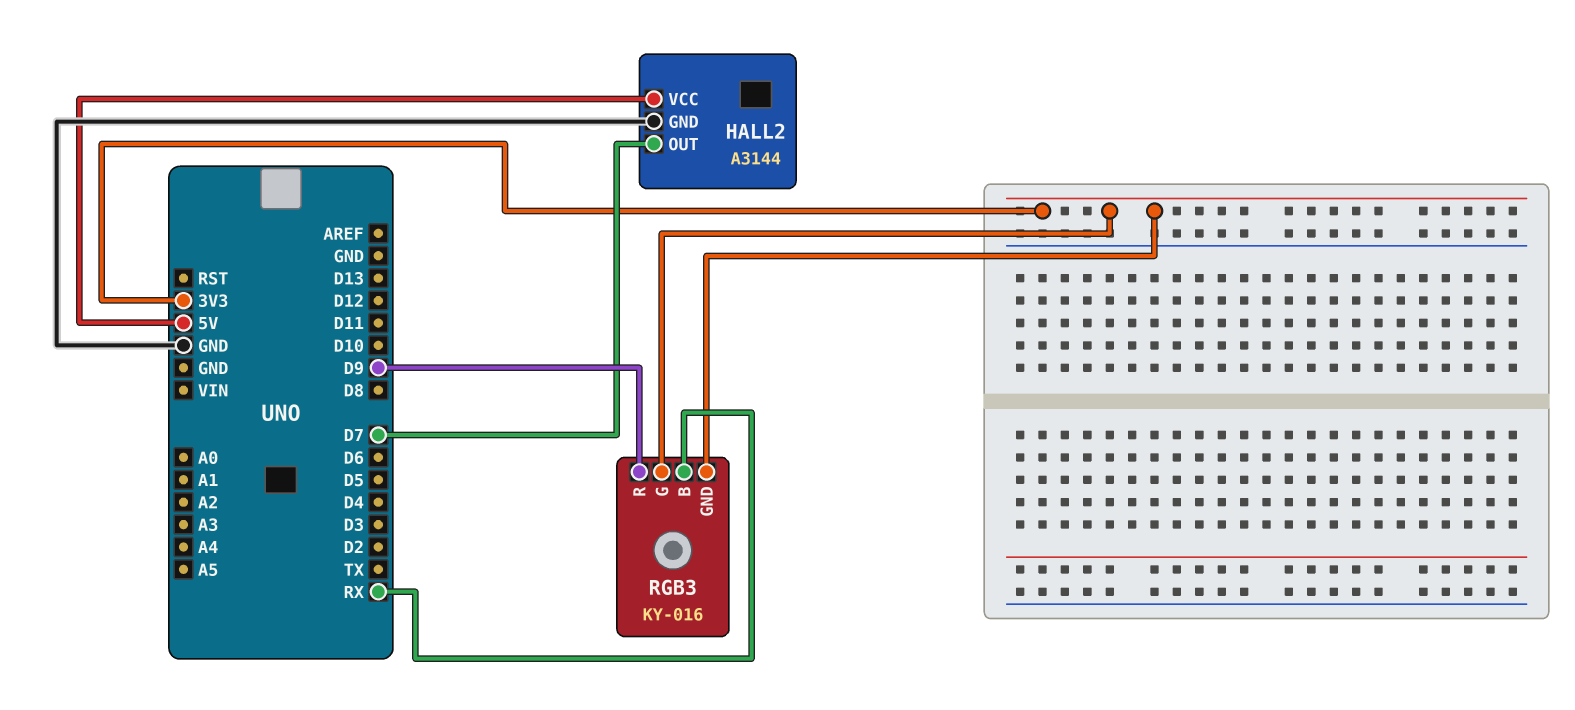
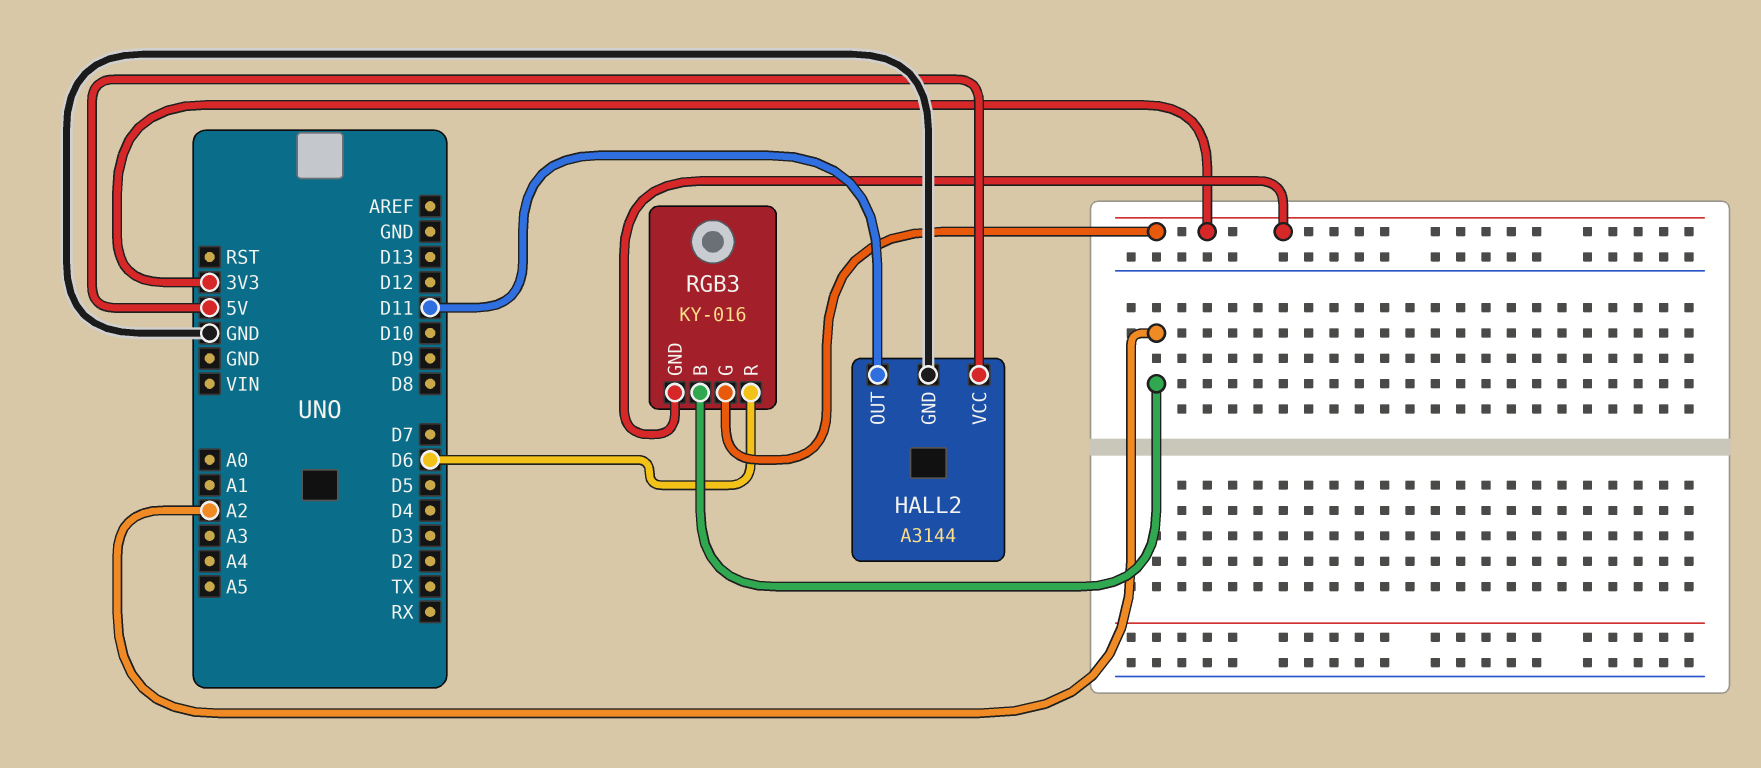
HALL2 pin OUT: D7 -> D11
RGB3 pin B: RX -> A2
RGB3 pin R: D9 -> D6

